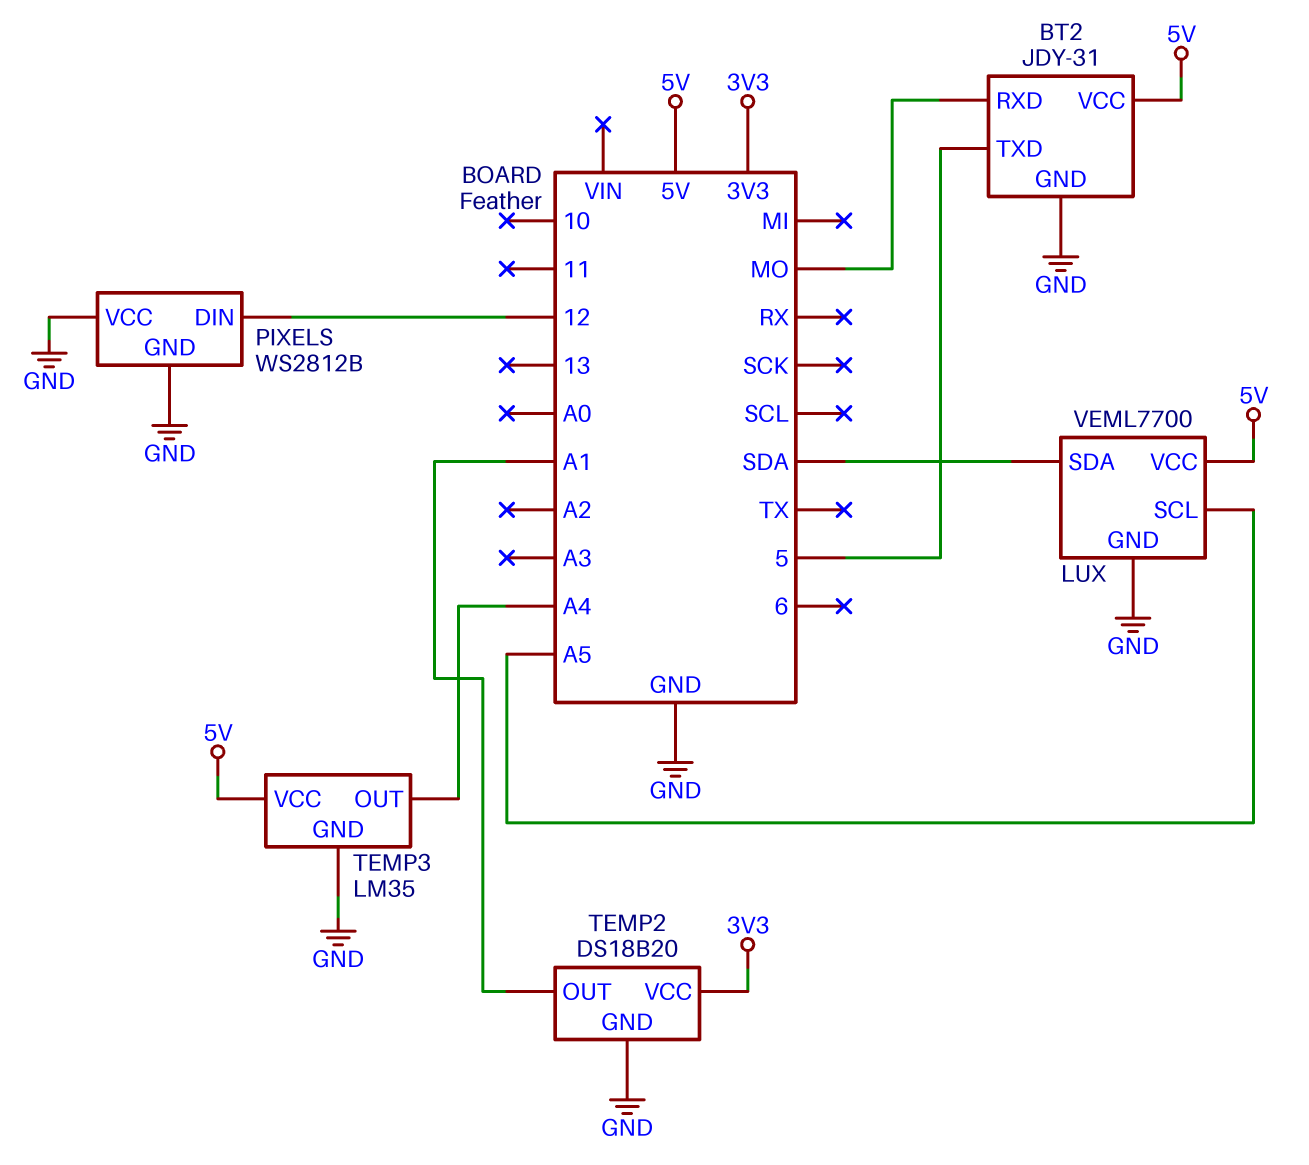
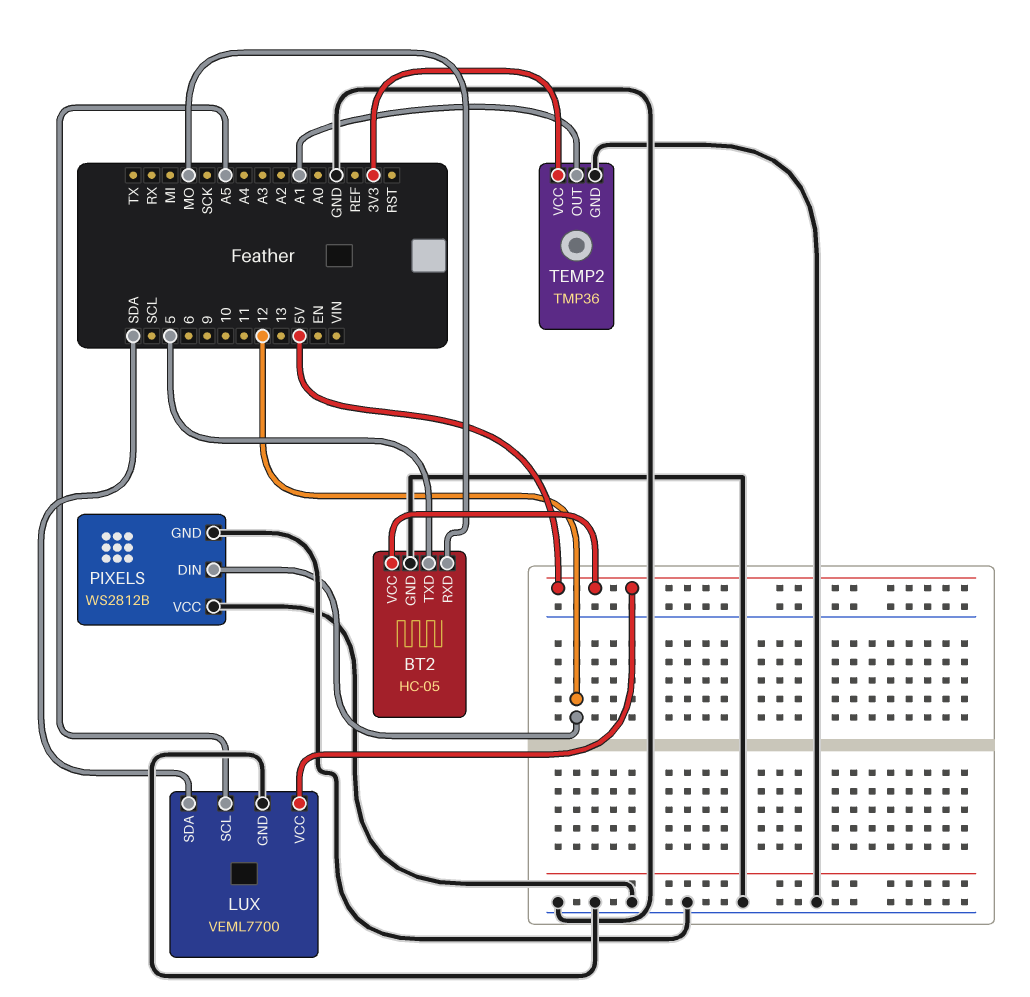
BT2: JDY-31 -> HC-05
TEMP2: DS18B20 -> TMP36
TEMP3: LM35 -> none
TEMP3 pin GND: GND -> none
TEMP3 pin OUT: A4 -> none
TEMP3 pin VCC: 5V -> none

